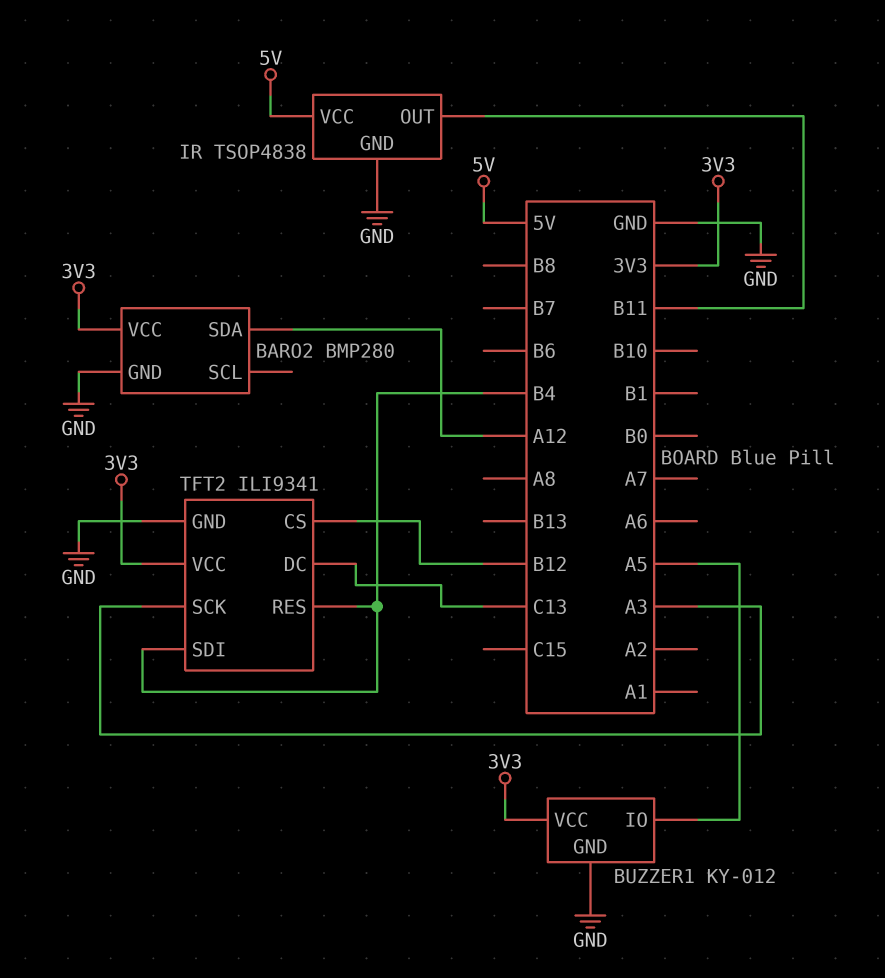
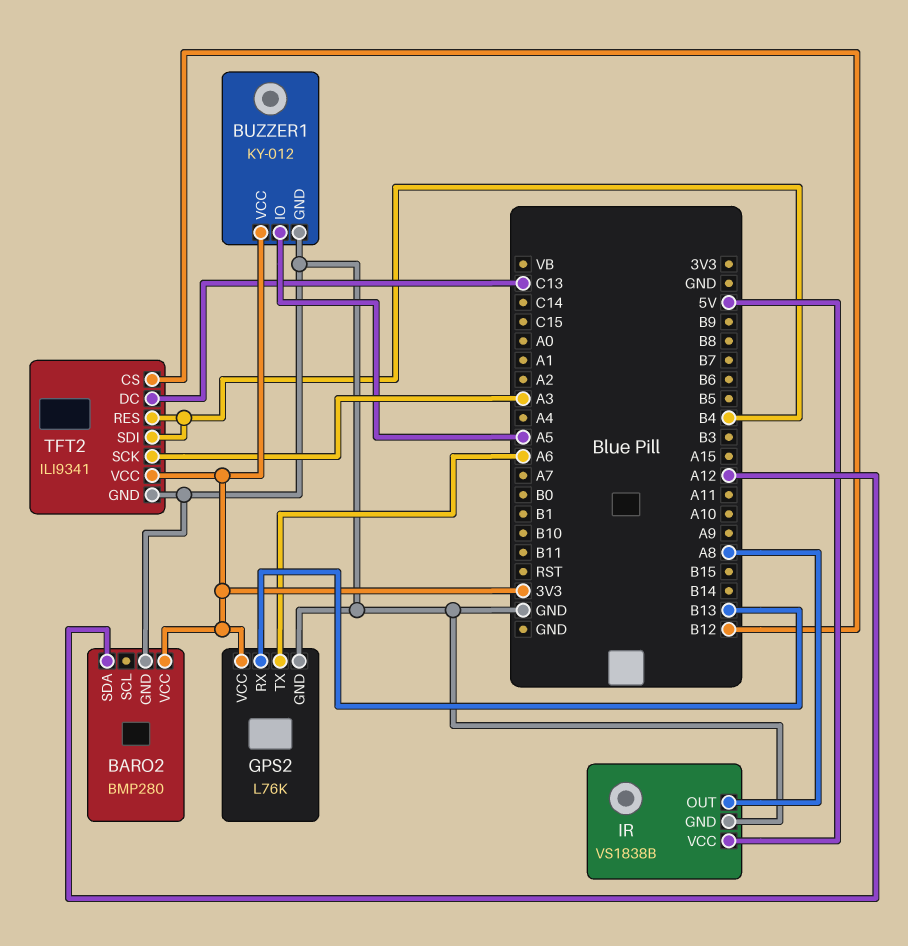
GPS2: none -> L76K
GPS2 pin GND: none -> GND
GPS2 pin RX: none -> B13
GPS2 pin TX: none -> A6
GPS2 pin VCC: none -> 3V3
IR: TSOP4838 -> VS1838B
IR pin OUT: B11 -> A8

